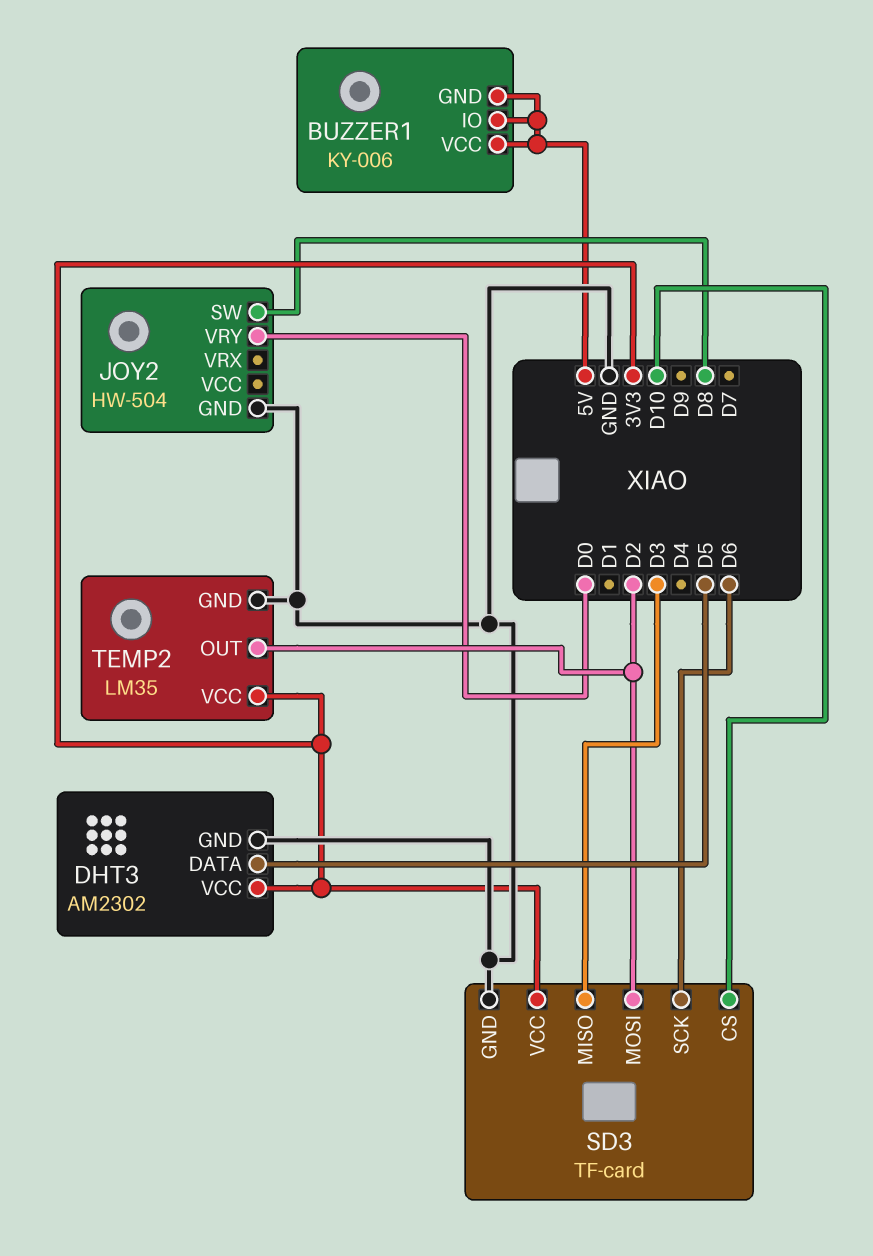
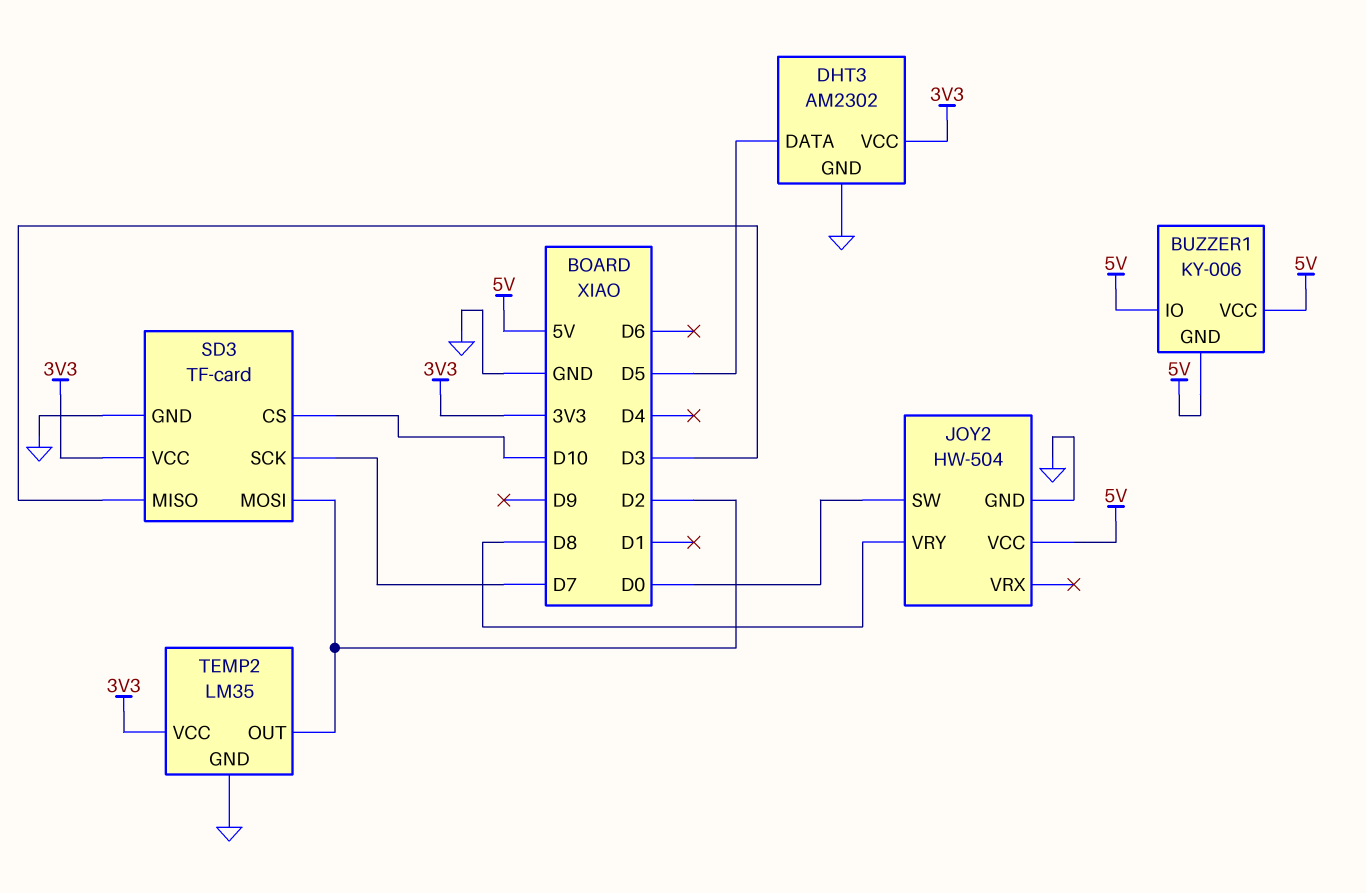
JOY2 pin SW: D8 -> D0
JOY2 pin VCC: none -> 5V
JOY2 pin VRY: D0 -> D8
SD3 pin SCK: D6 -> D7

